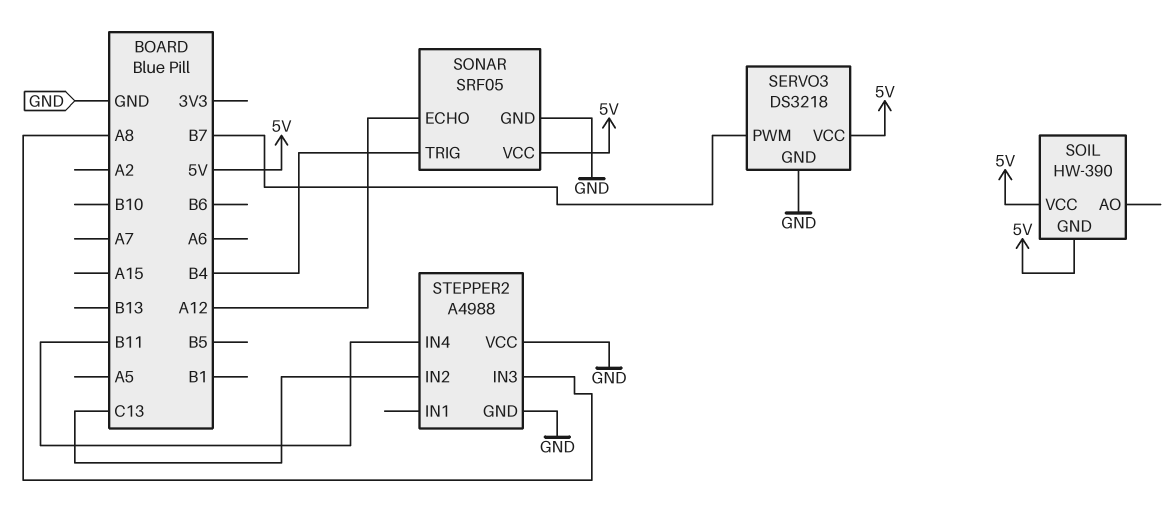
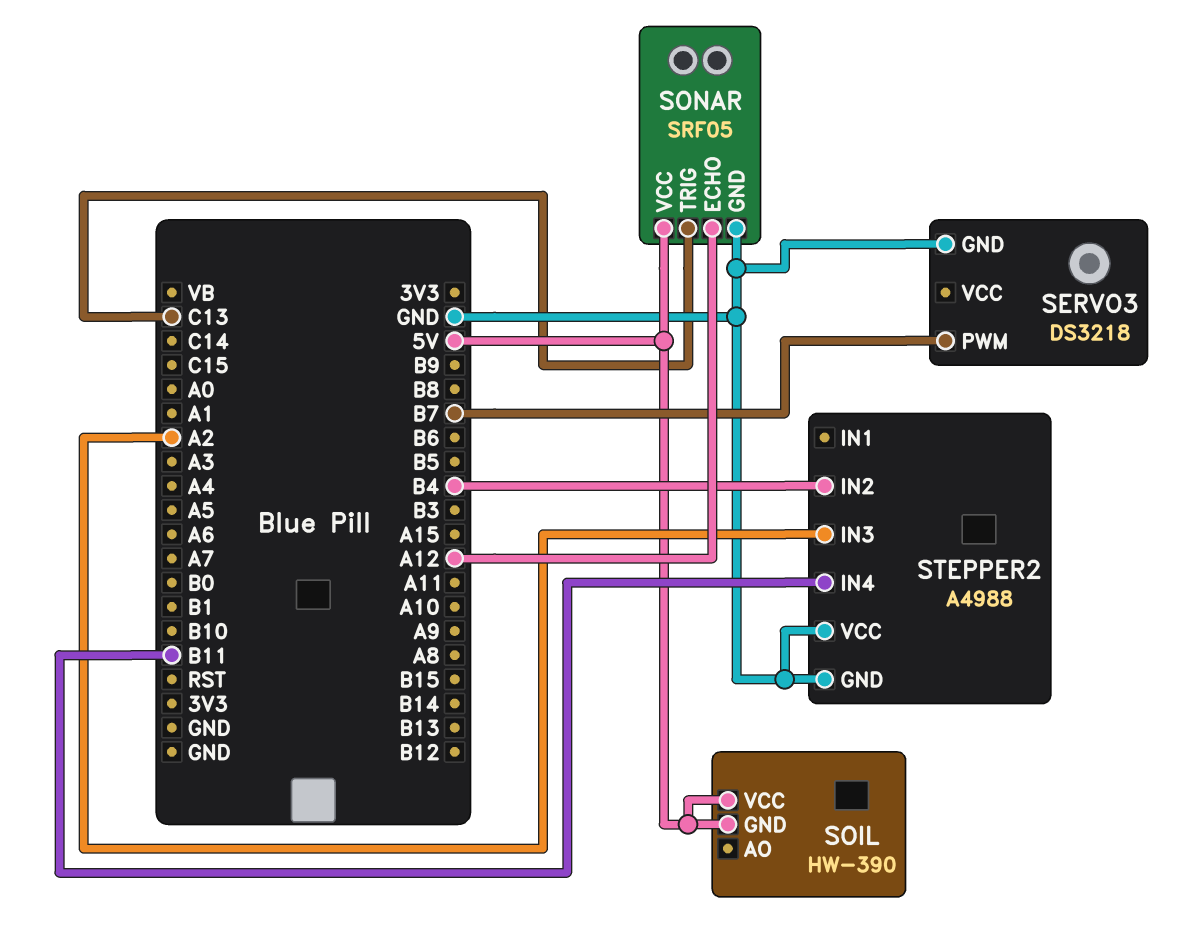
SERVO3 pin VCC: 5V -> none
SONAR pin TRIG: B4 -> C13
STEPPER2 pin IN2: C13 -> B4
STEPPER2 pin IN3: A8 -> A2

